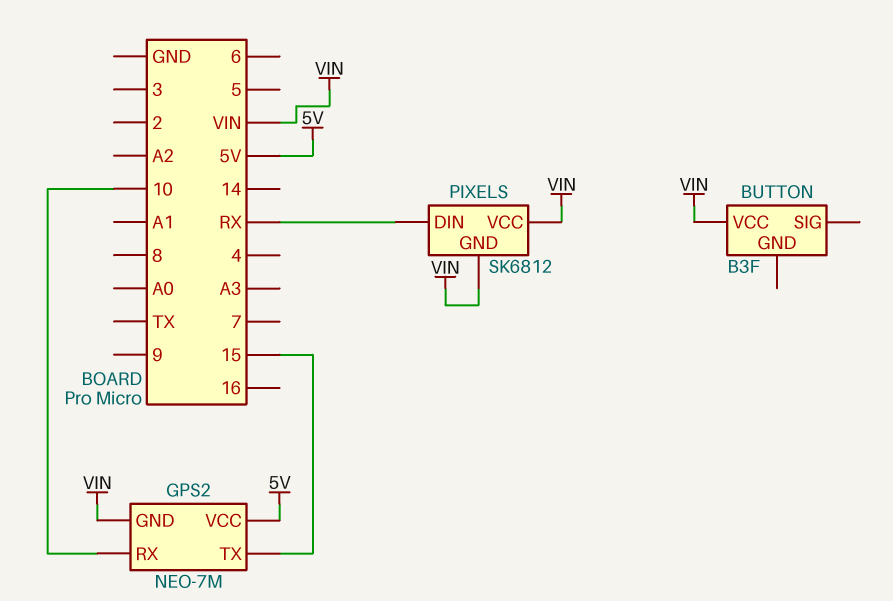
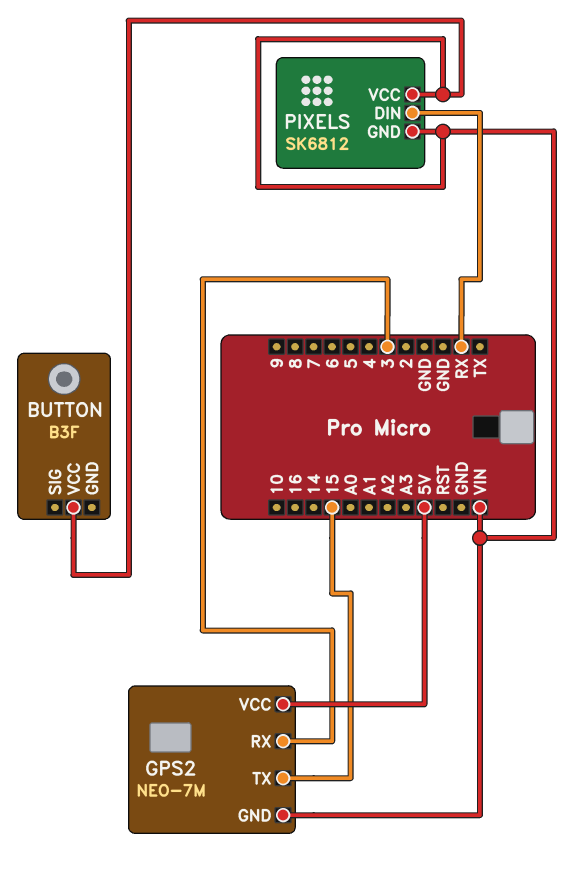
GPS2 pin RX: 10 -> 3

